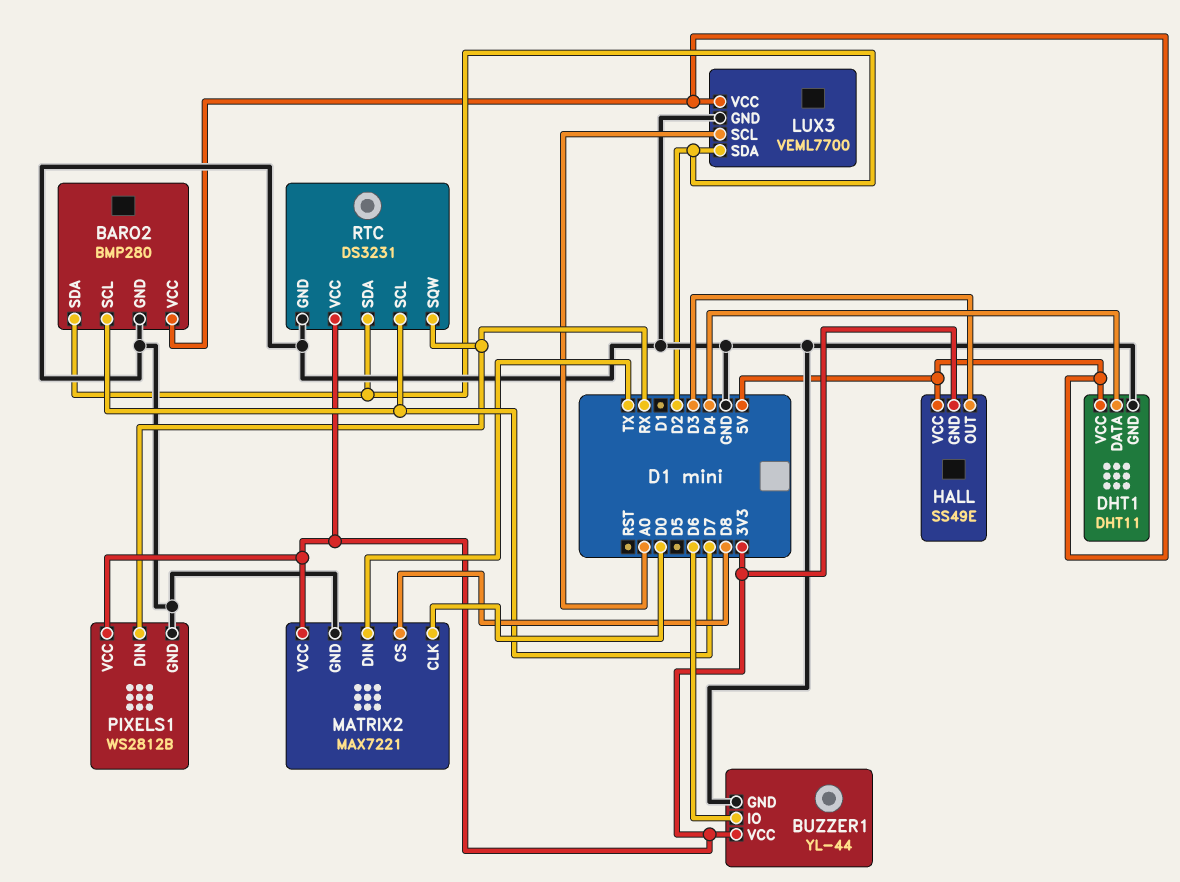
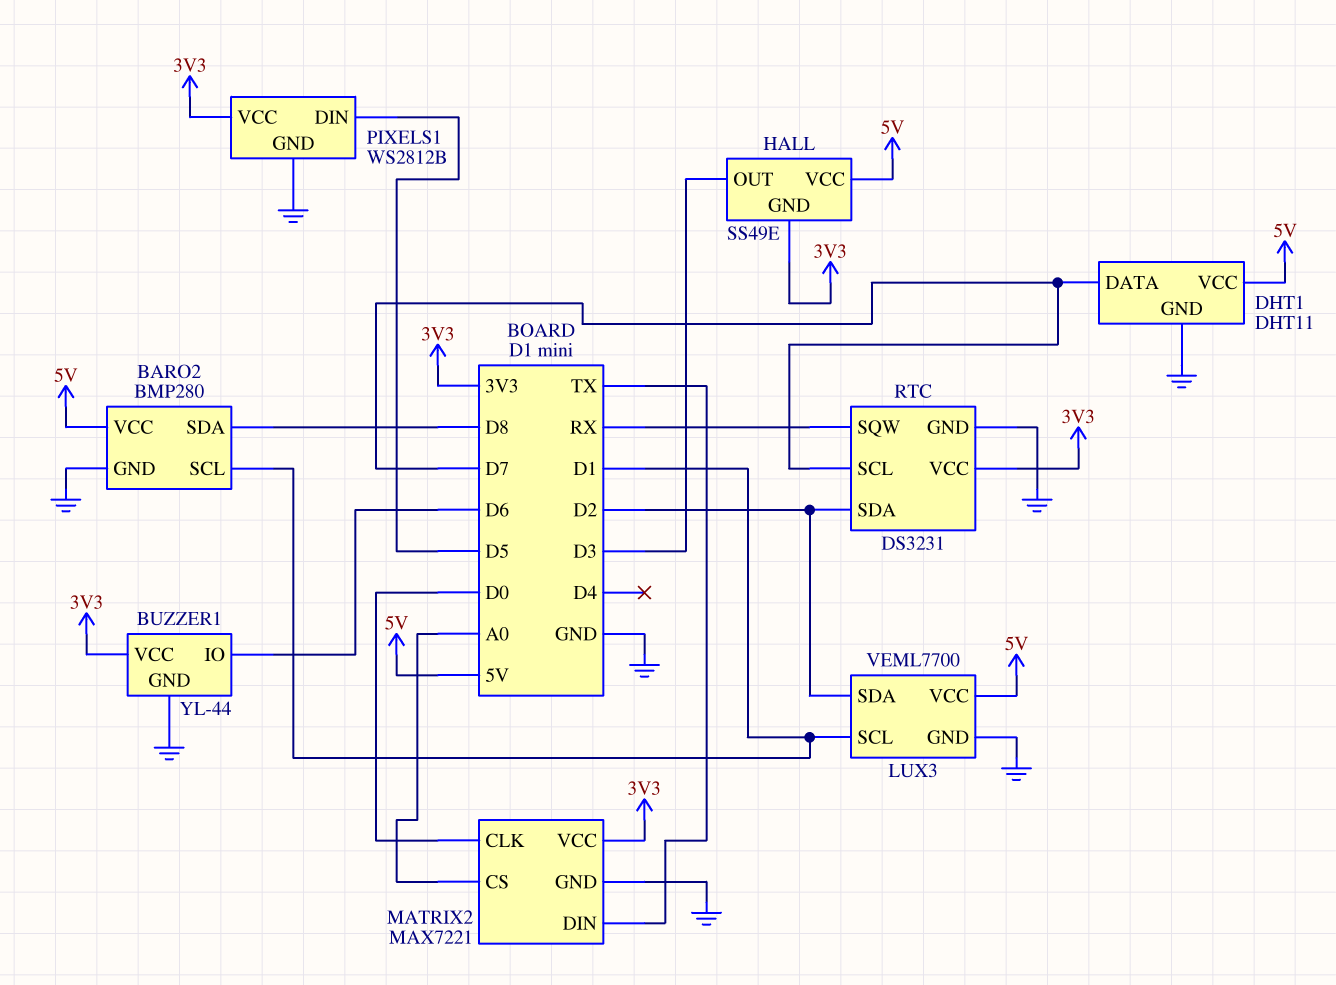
BARO2 pin SCL: D7 -> D1
BARO2 pin SDA: D2 -> D8
DHT1 pin DATA: D4 -> D7
LUX3 pin SCL: A0 -> D1
MATRIX2 pin CS: D8 -> A0
PIXELS1 pin DIN: RX -> D5

